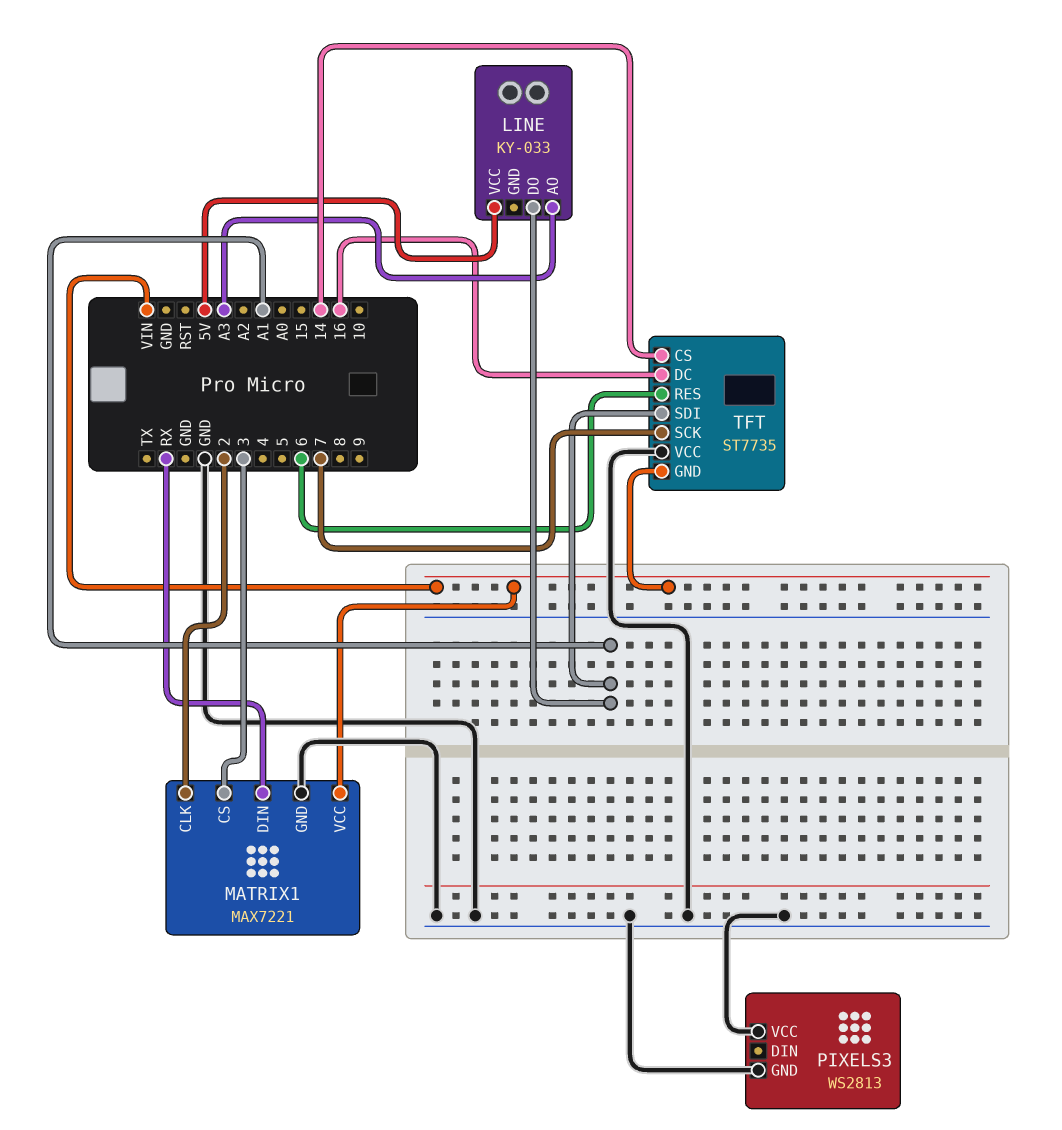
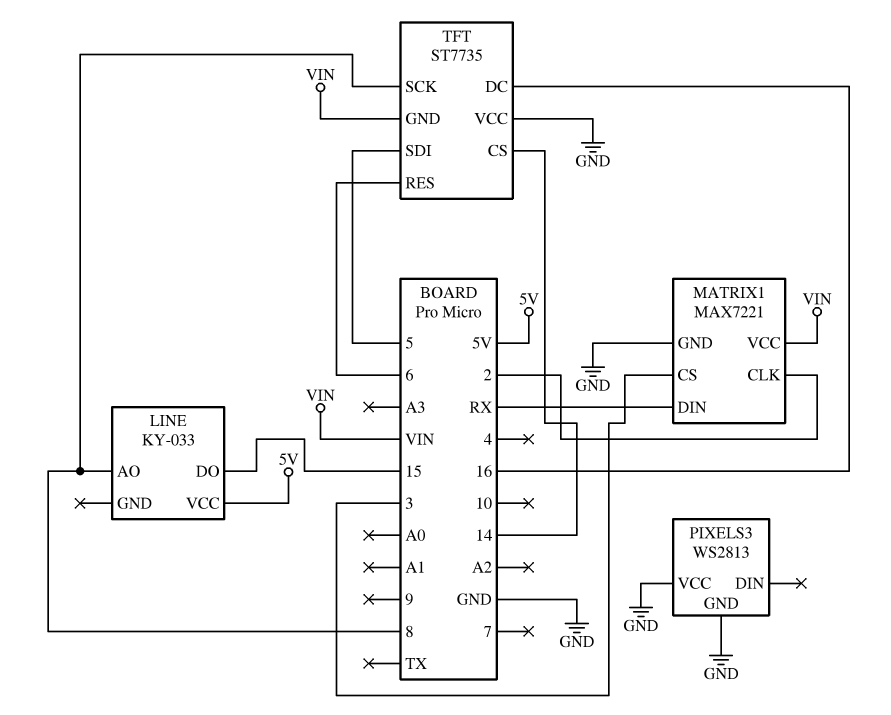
LINE pin AO: A3 -> 8
LINE pin DO: A1 -> 15
TFT pin SCK: 7 -> 8
TFT pin SDI: A1 -> 5

